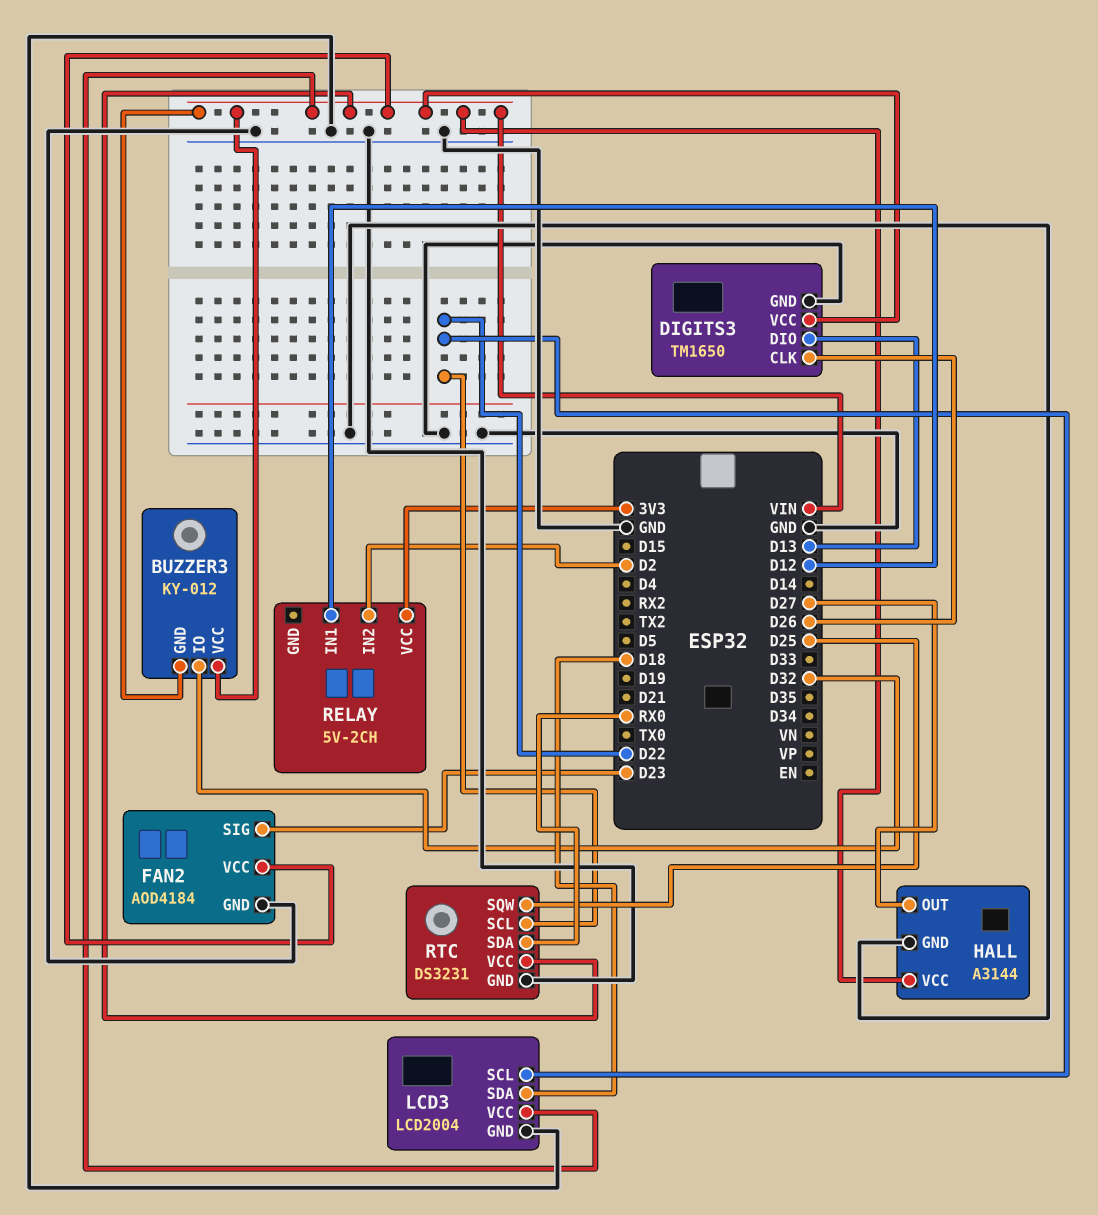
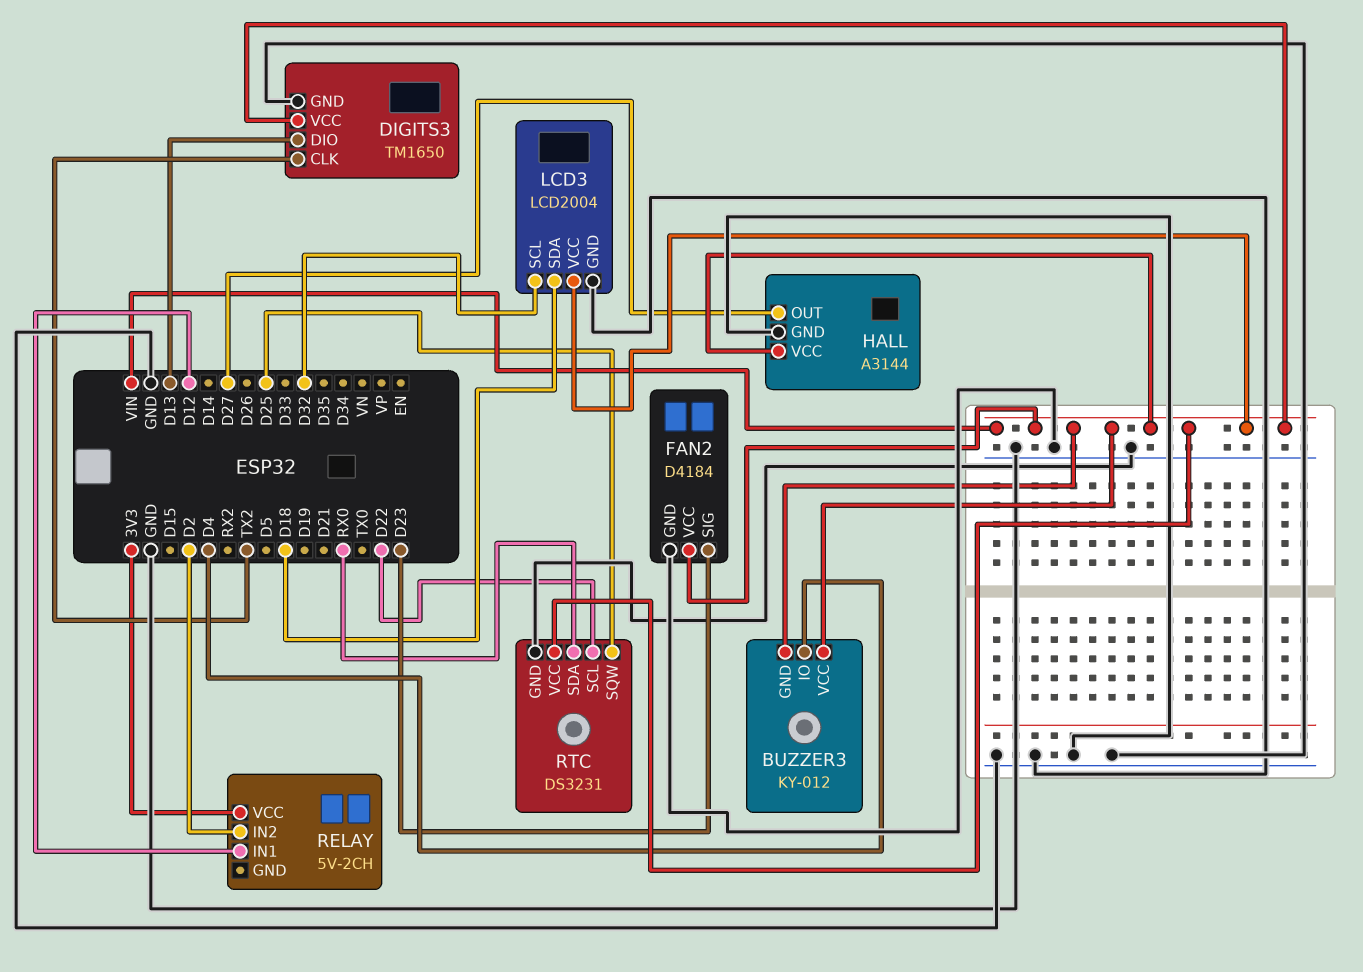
BUZZER3 pin IO: D32 -> D4
DIGITS3 pin CLK: D26 -> TX2
FAN2: AOD4184 -> D4184
LCD3 pin SCL: D22 -> D32

